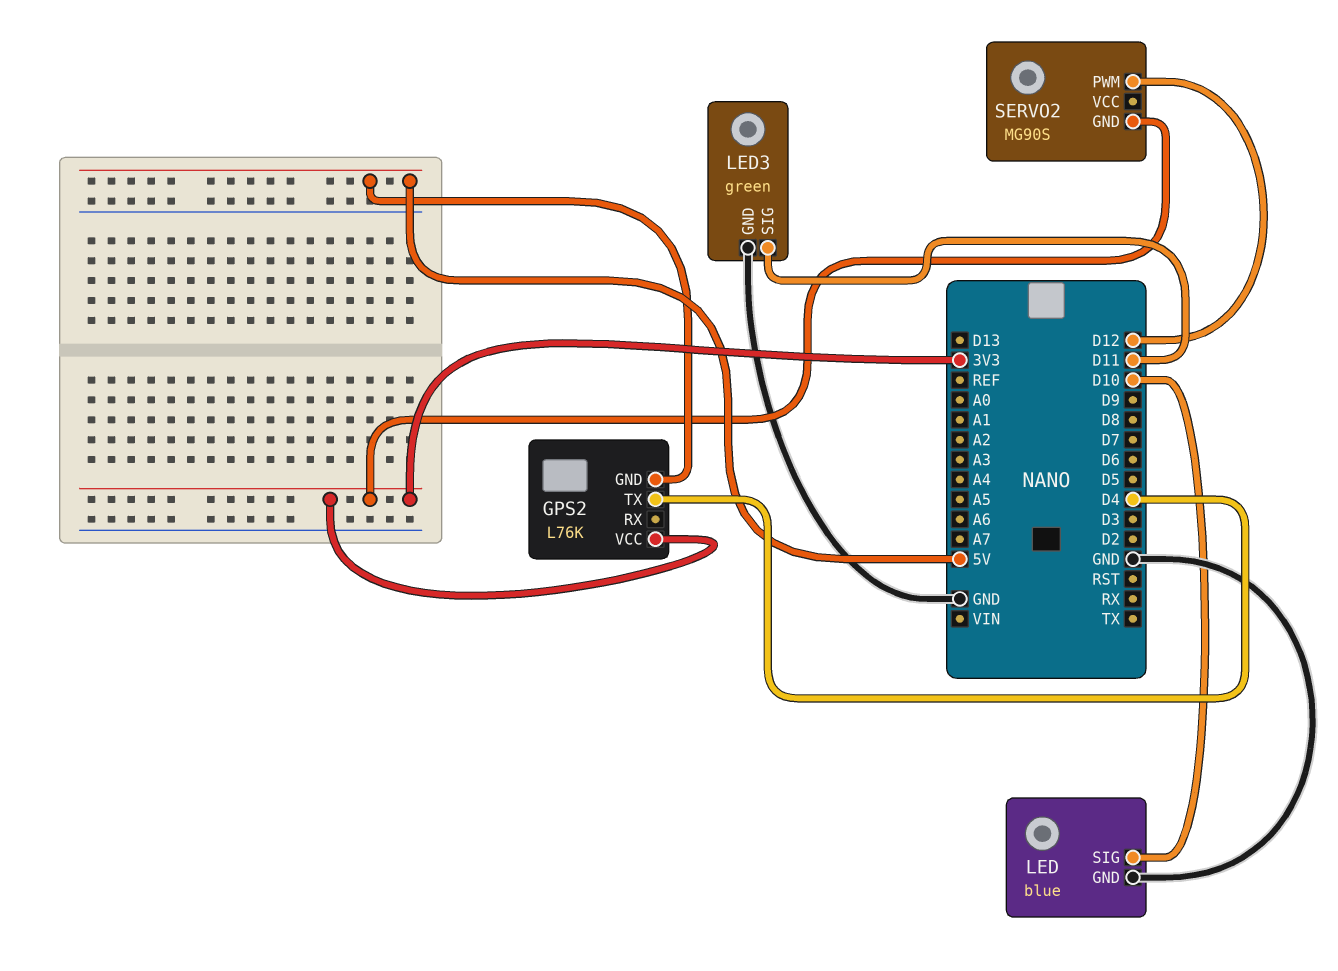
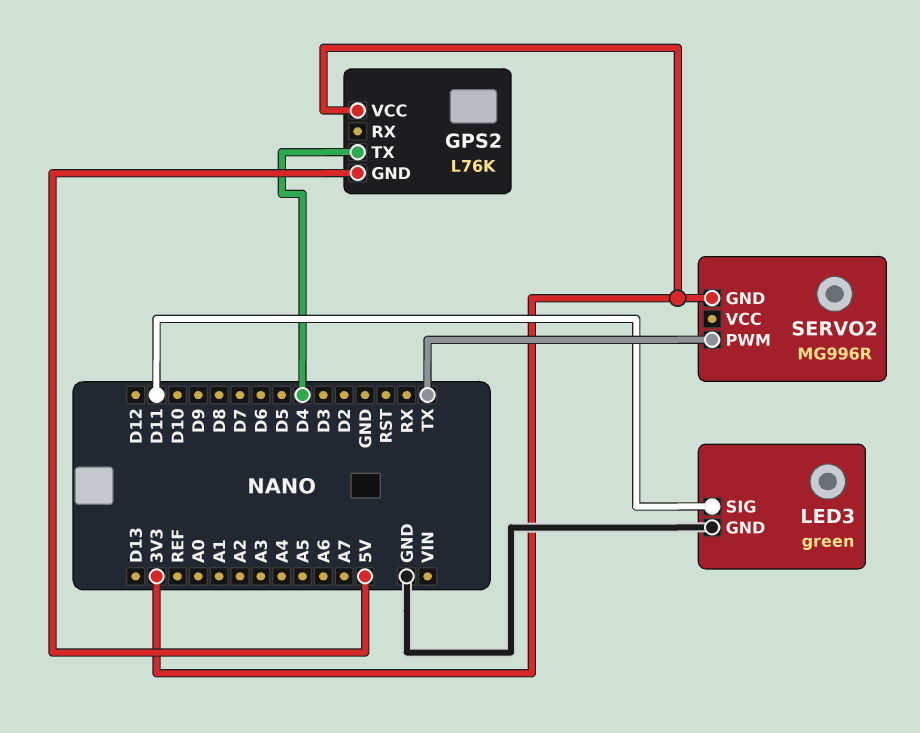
LED: blue -> none
LED pin GND: GND -> none
LED pin SIG: D10 -> none
SERVO2: MG90S -> MG996R
SERVO2 pin PWM: D12 -> TX

